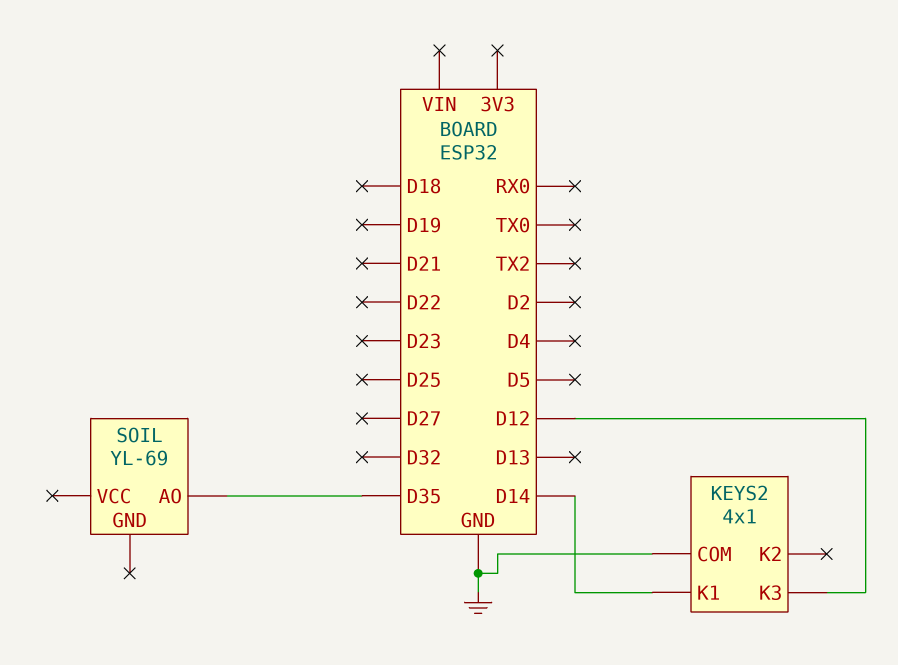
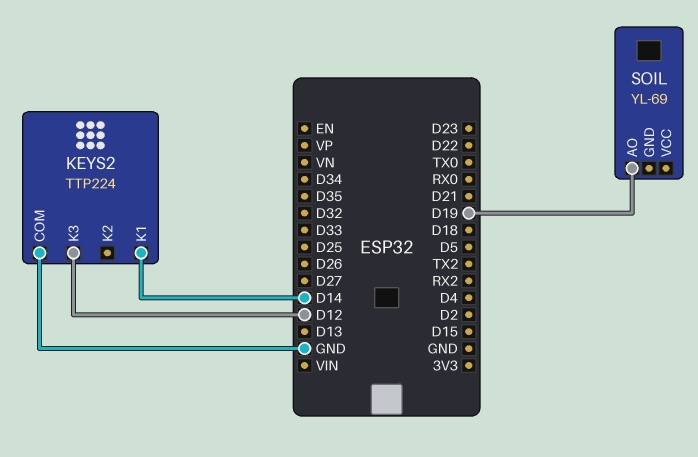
KEYS2: 4x1 -> TTP224
SOIL pin AO: D35 -> D19

